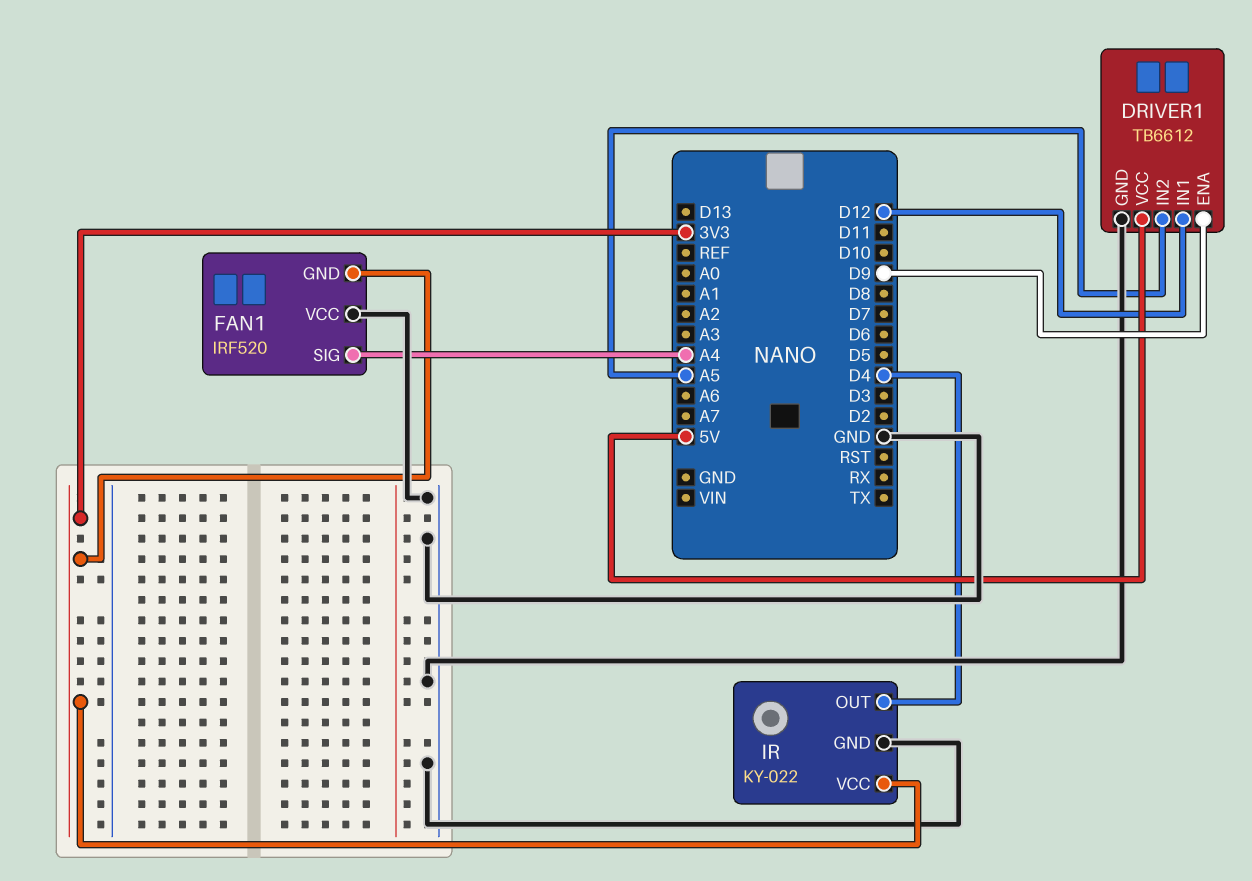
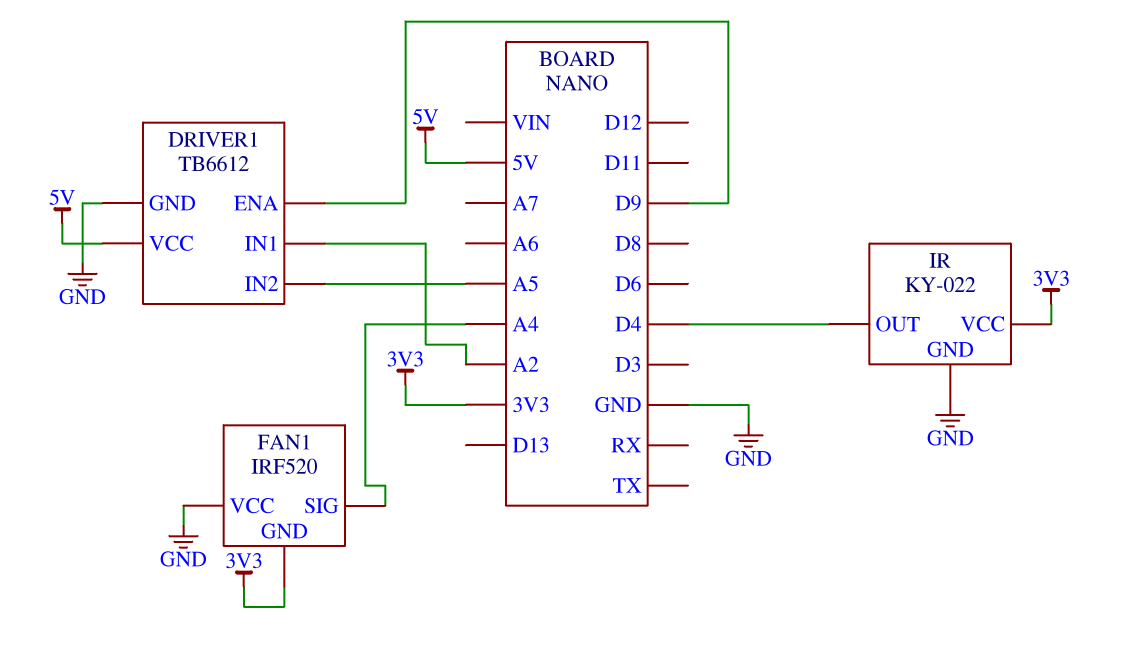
DRIVER1 pin IN1: D12 -> A2

